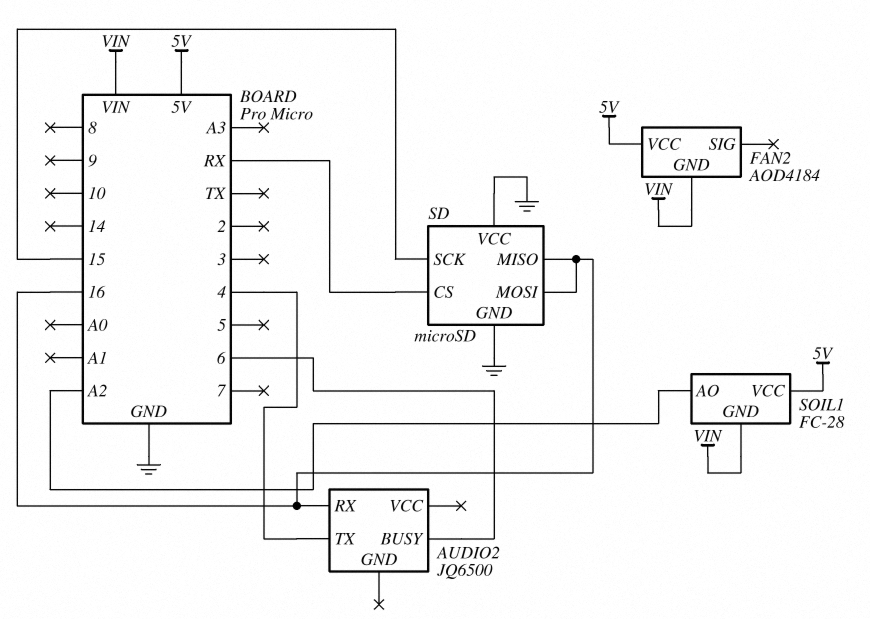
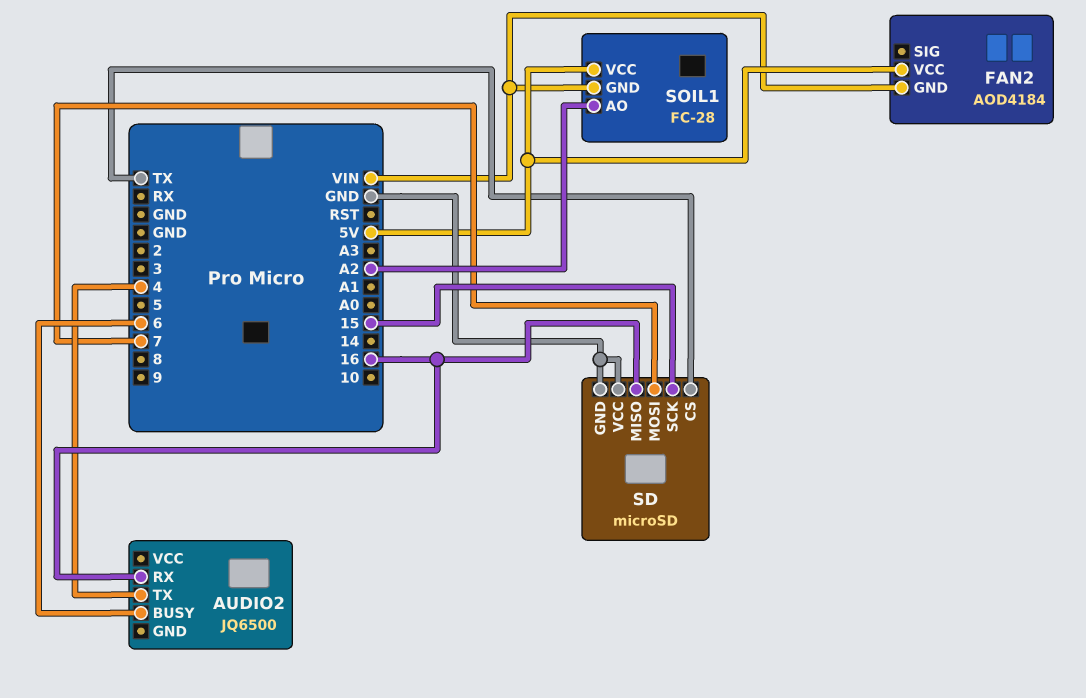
SD pin CS: RX -> TX
SD pin MOSI: 16 -> 7

